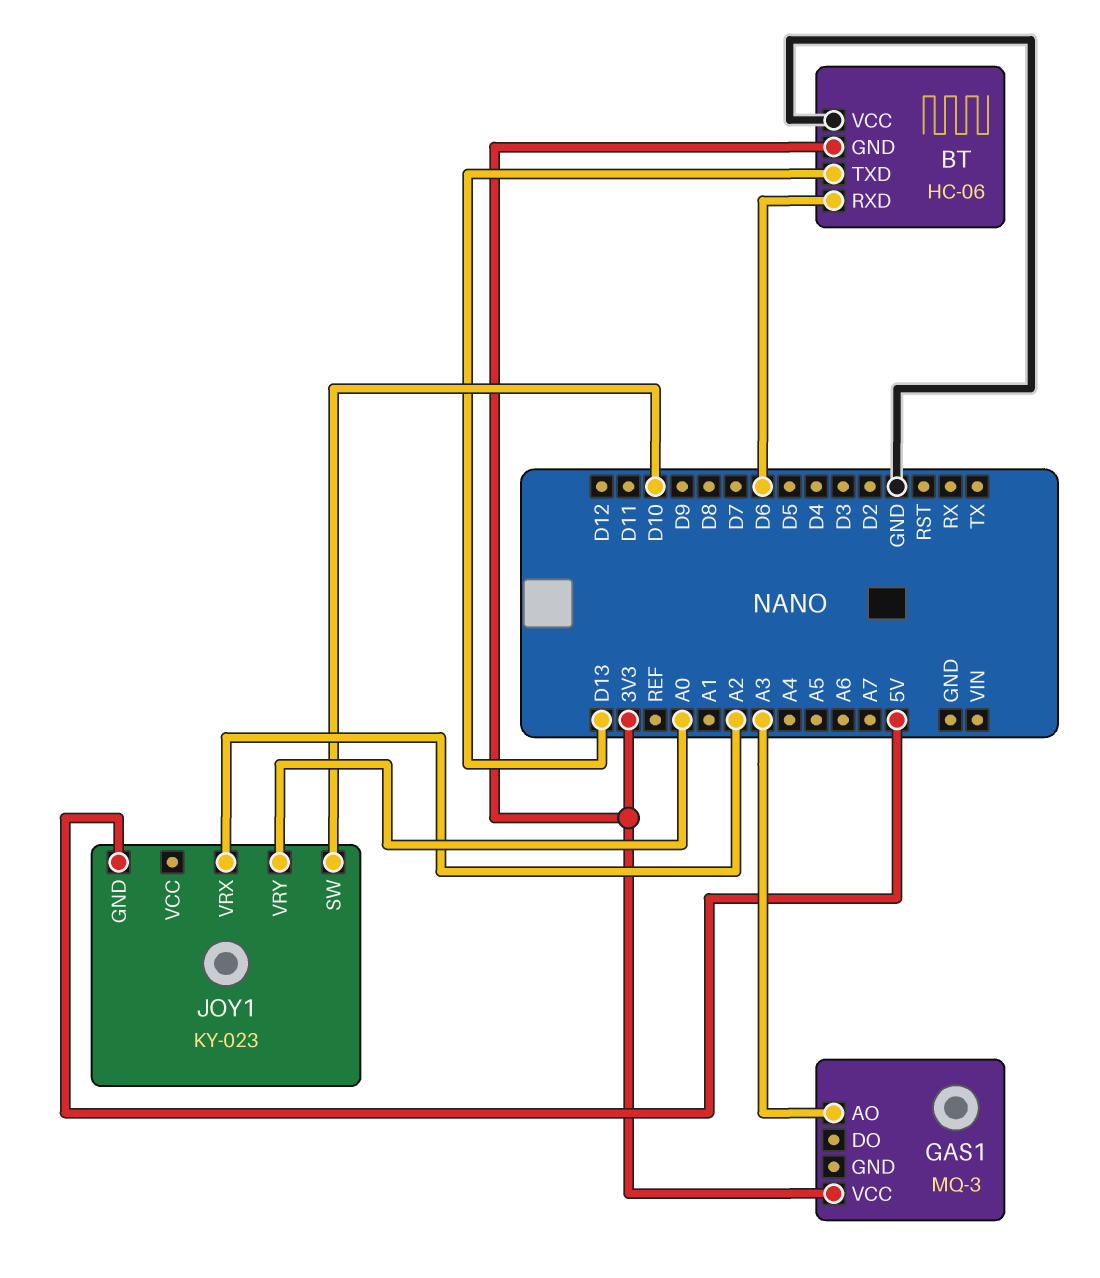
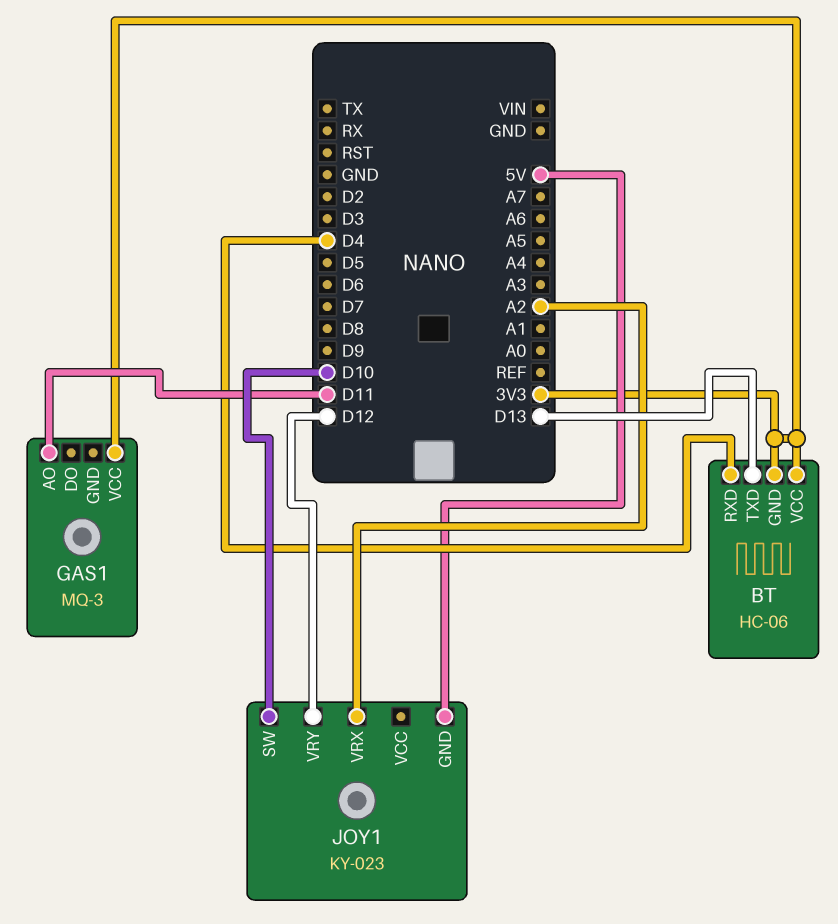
BT pin RXD: D6 -> D4
BT pin VCC: GND -> 3V3
GAS1 pin AO: A3 -> D11
JOY1 pin VRY: A0 -> D12

